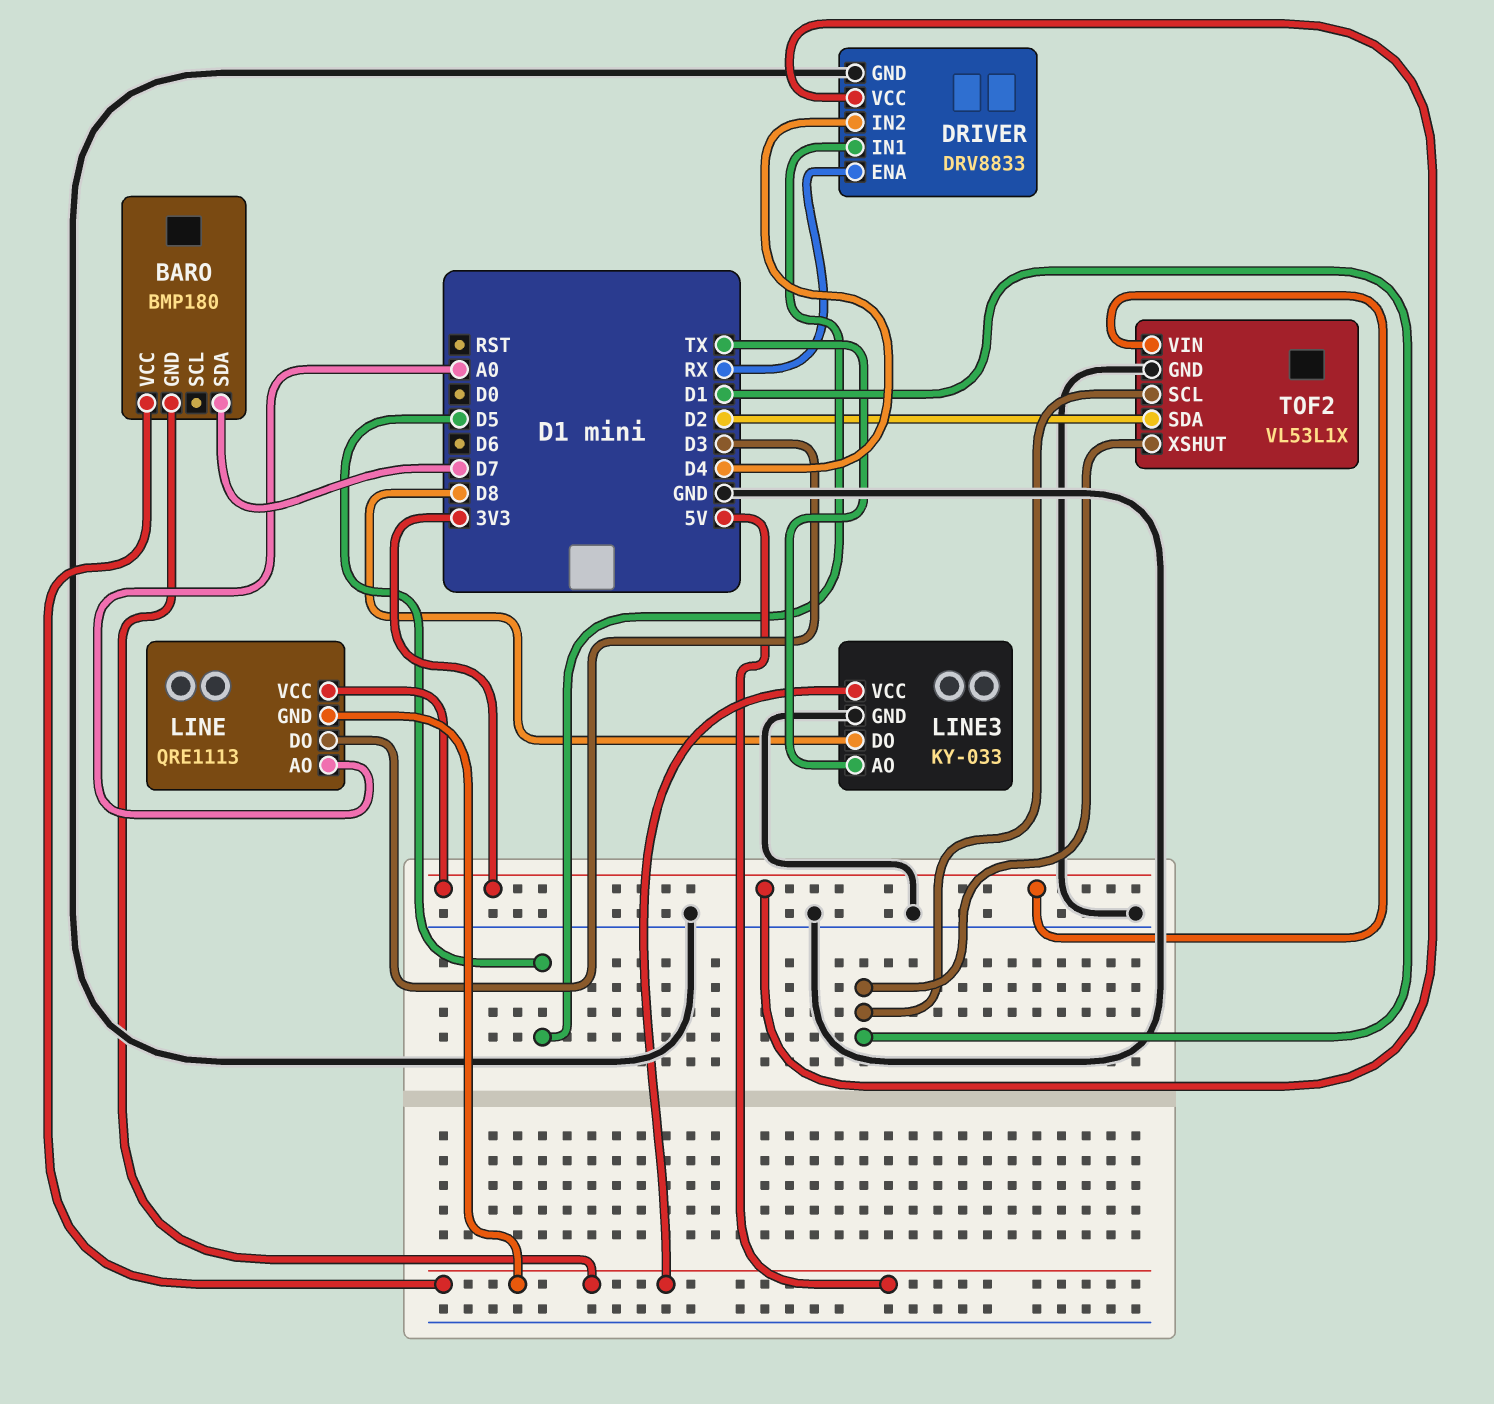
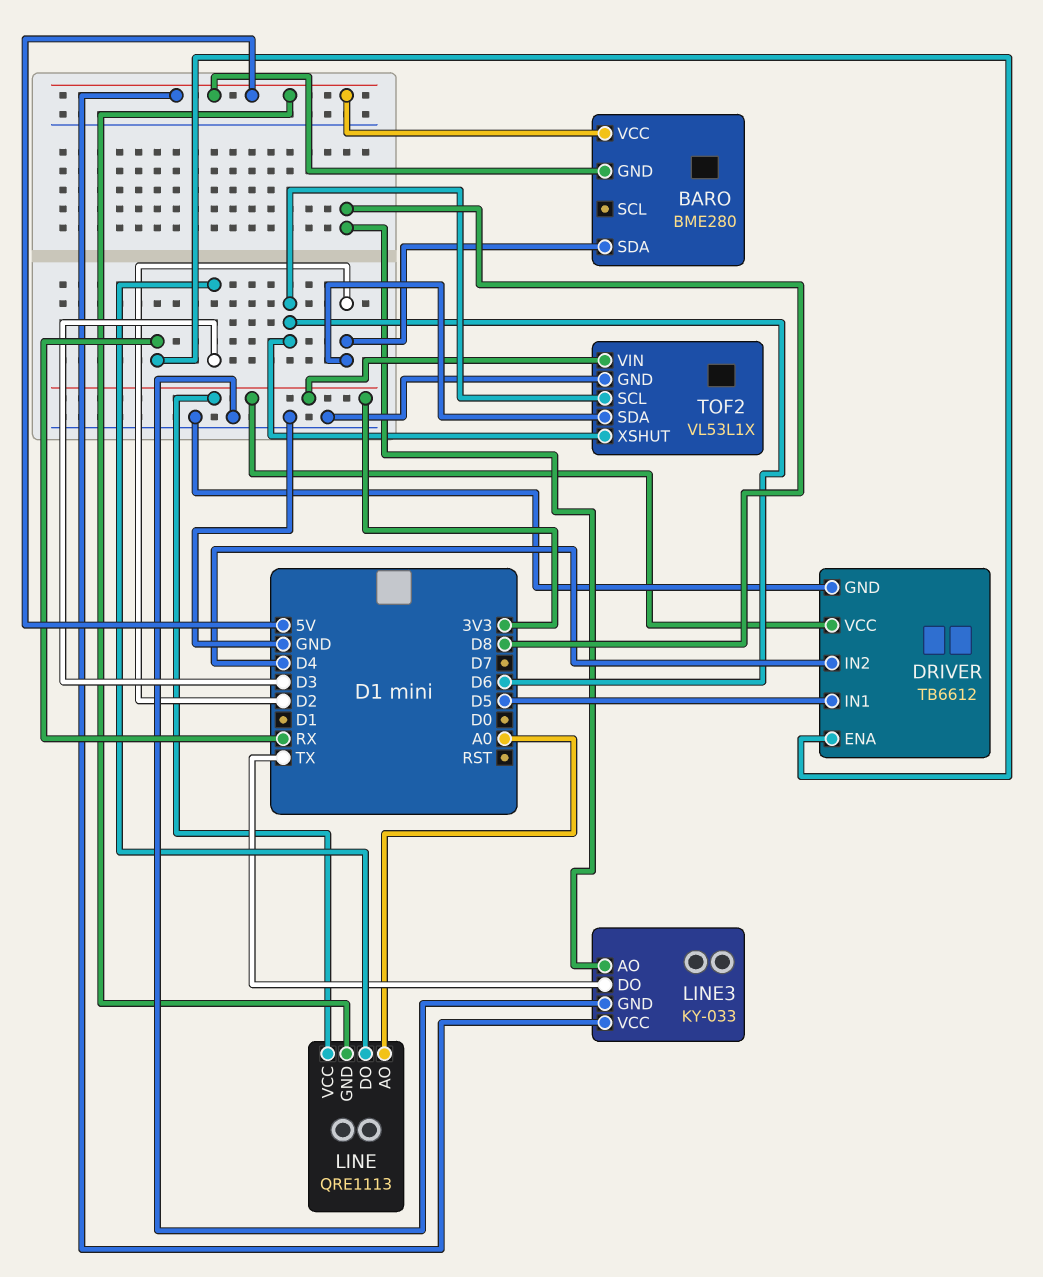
BARO: BMP180 -> BME280
BARO pin SDA: D7 -> D2
DRIVER: DRV8833 -> TB6612
LINE3 pin AO: TX -> D8
LINE3 pin DO: D8 -> TX
TOF2 pin SCL: D1 -> D6
TOF2 pin XSHUT: D1 -> D6

